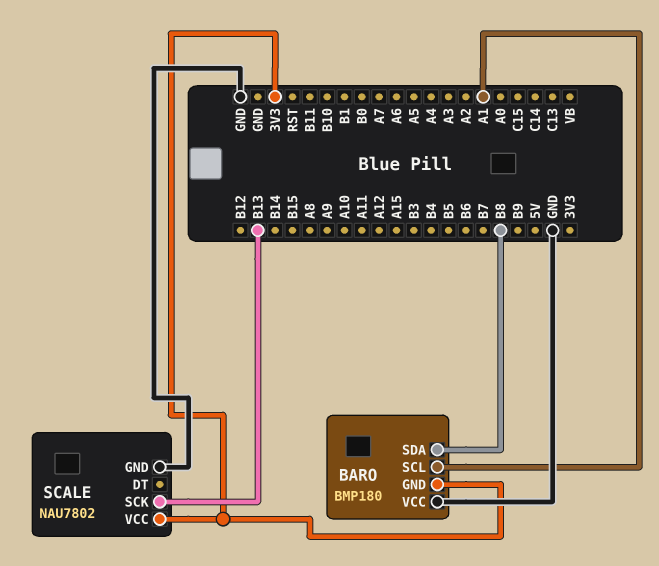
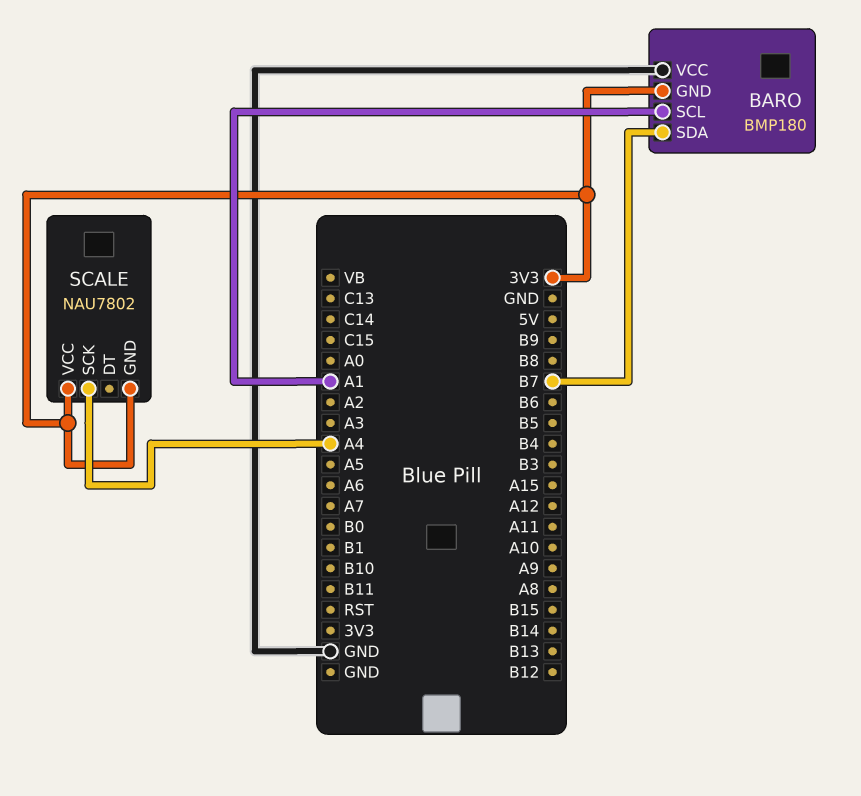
BARO pin SDA: B8 -> B7
SCALE pin GND: GND -> 3V3
SCALE pin SCK: B13 -> A4

